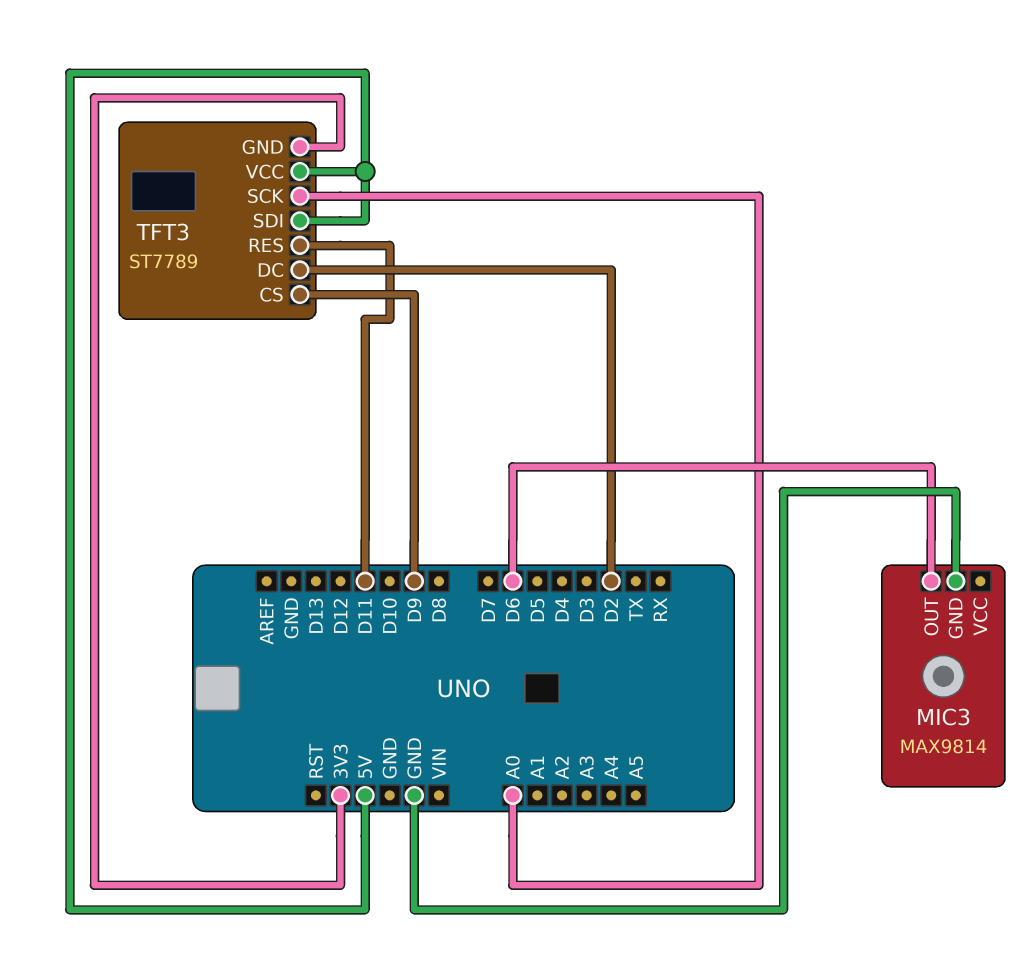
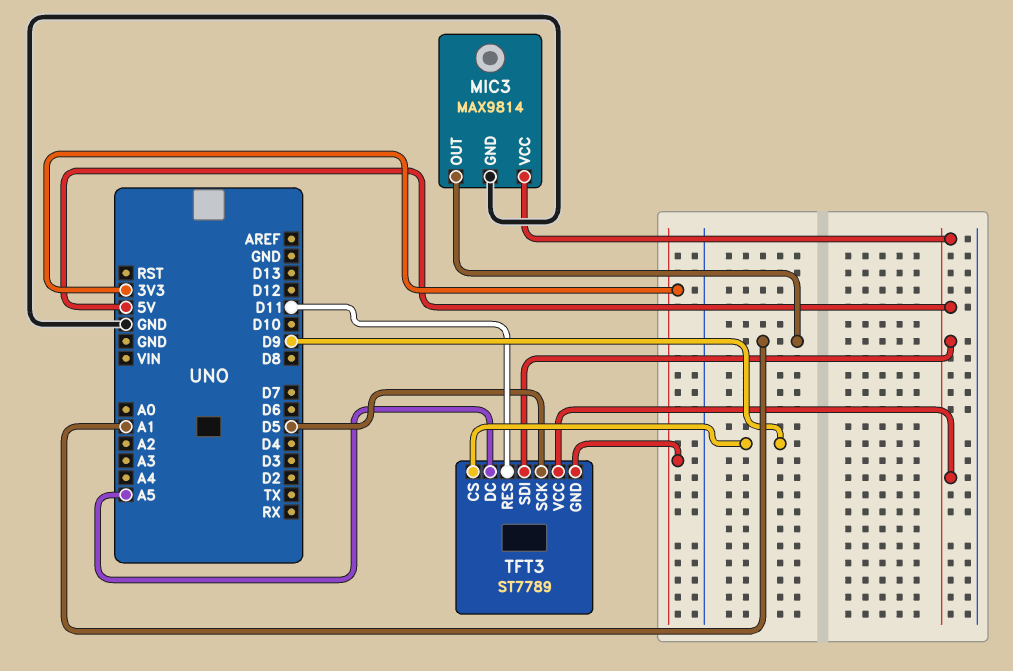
MIC3 pin OUT: D6 -> A1
MIC3 pin VCC: none -> 5V
TFT3 pin DC: D2 -> A5
TFT3 pin SCK: A0 -> D5

